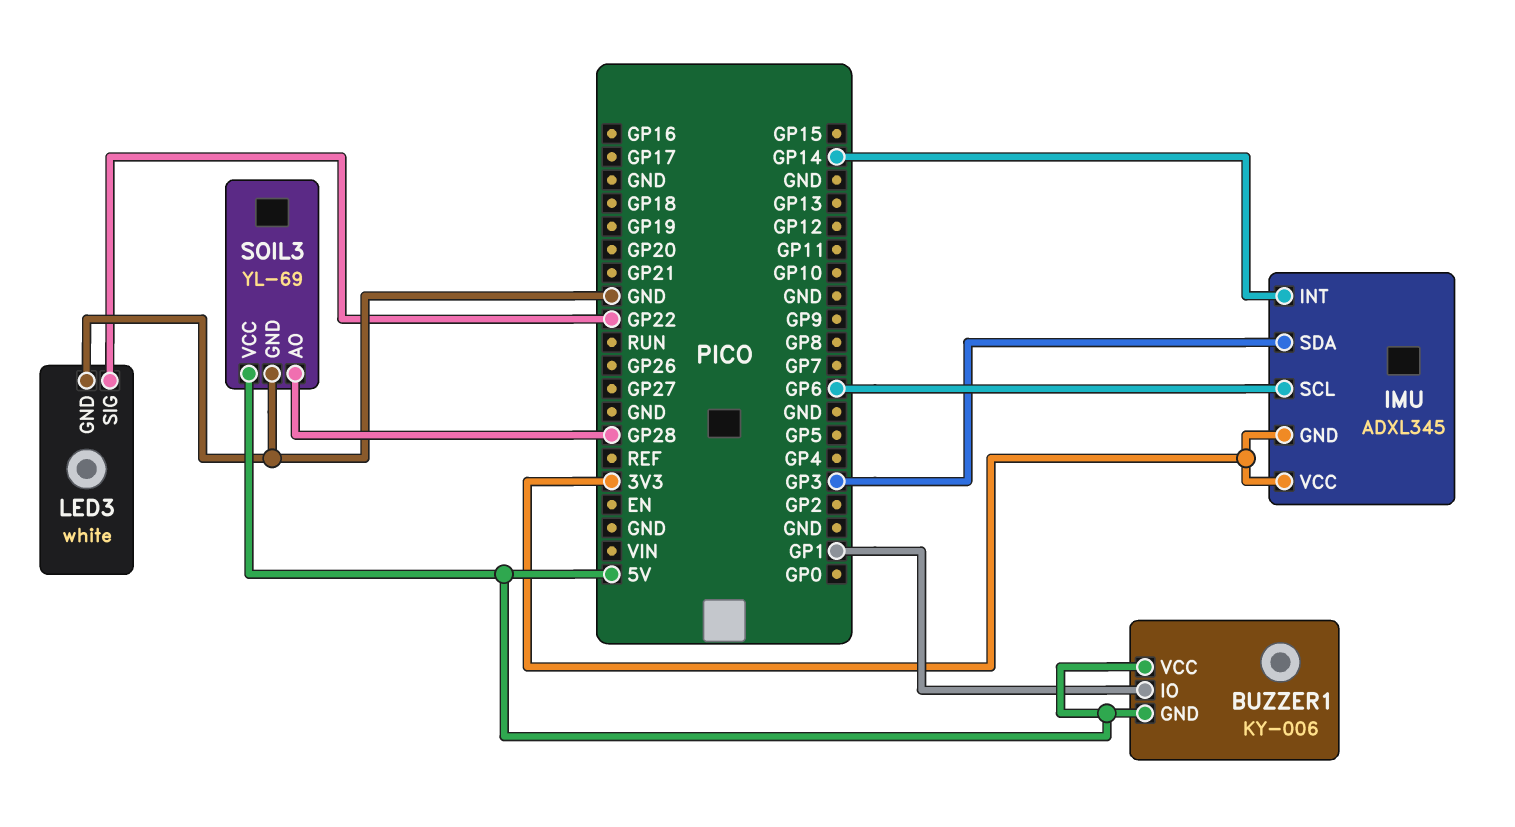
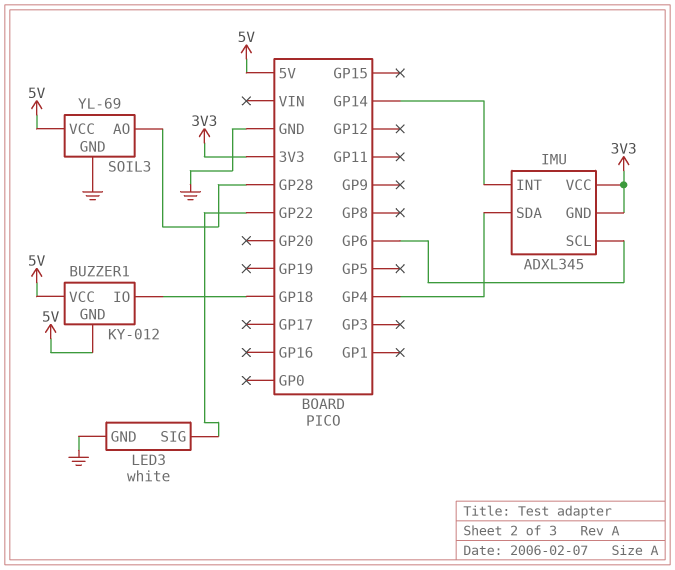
BUZZER1: KY-006 -> KY-012
BUZZER1 pin IO: GP1 -> GP18
IMU pin SDA: GP3 -> GP4

